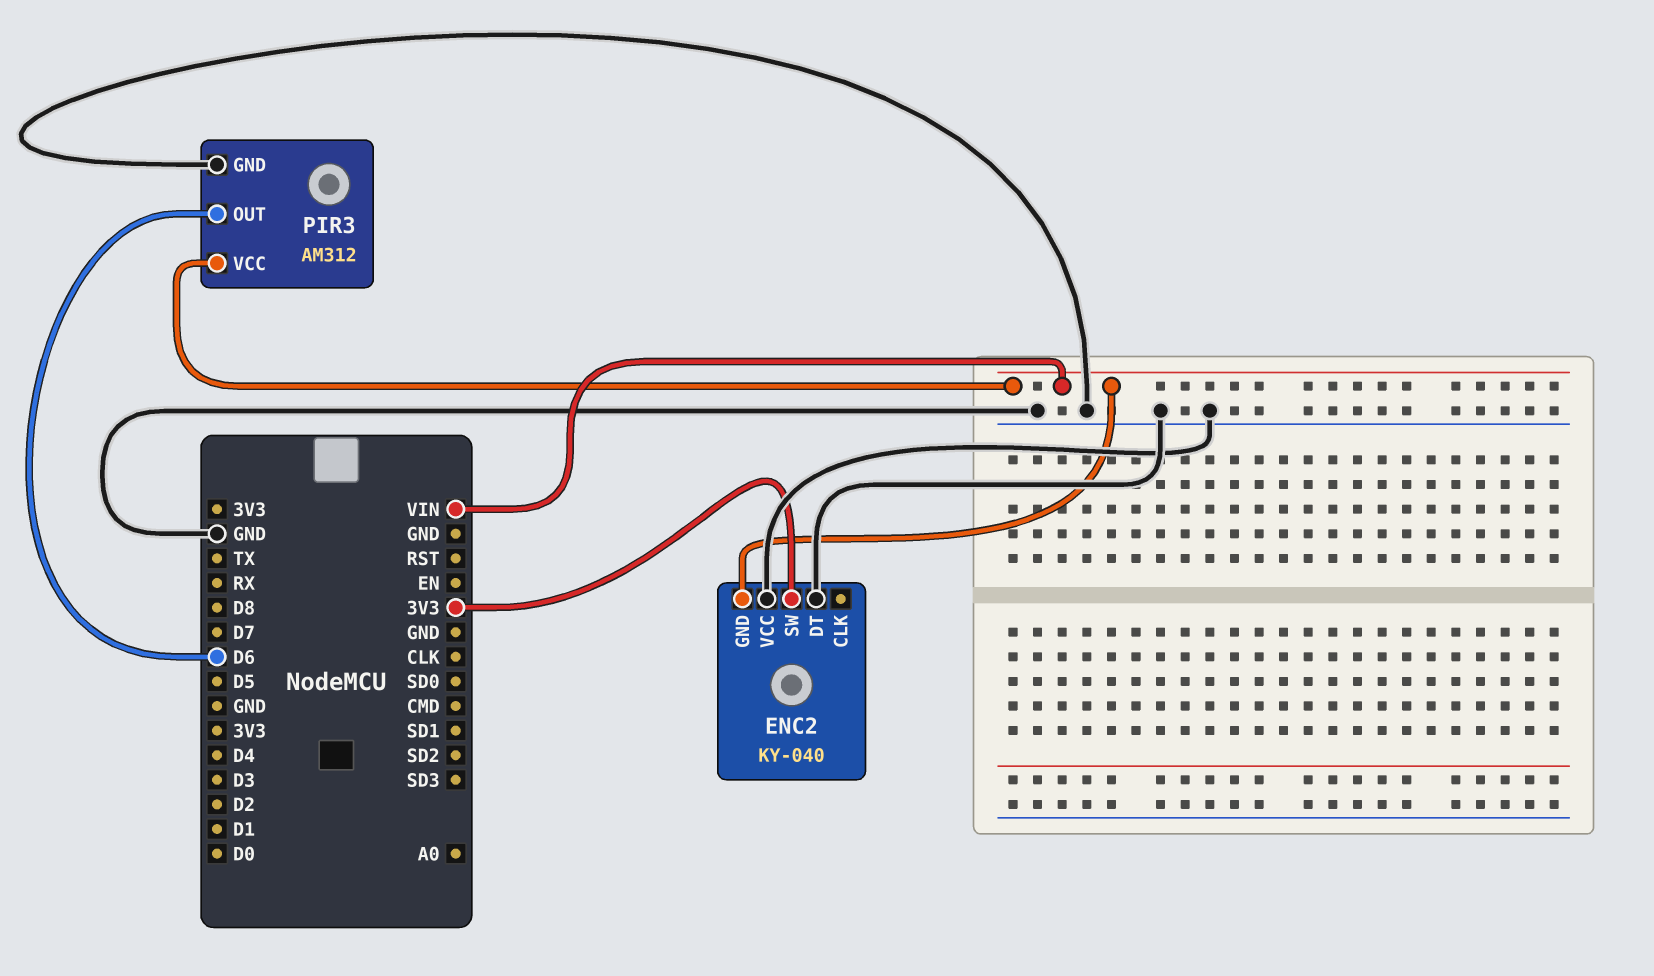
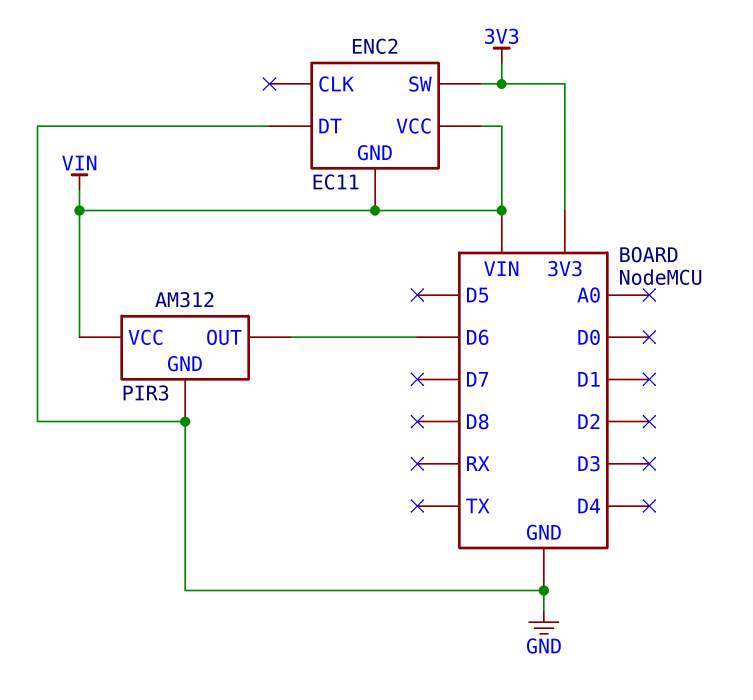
ENC2: KY-040 -> EC11
ENC2 pin VCC: GND -> VIN

